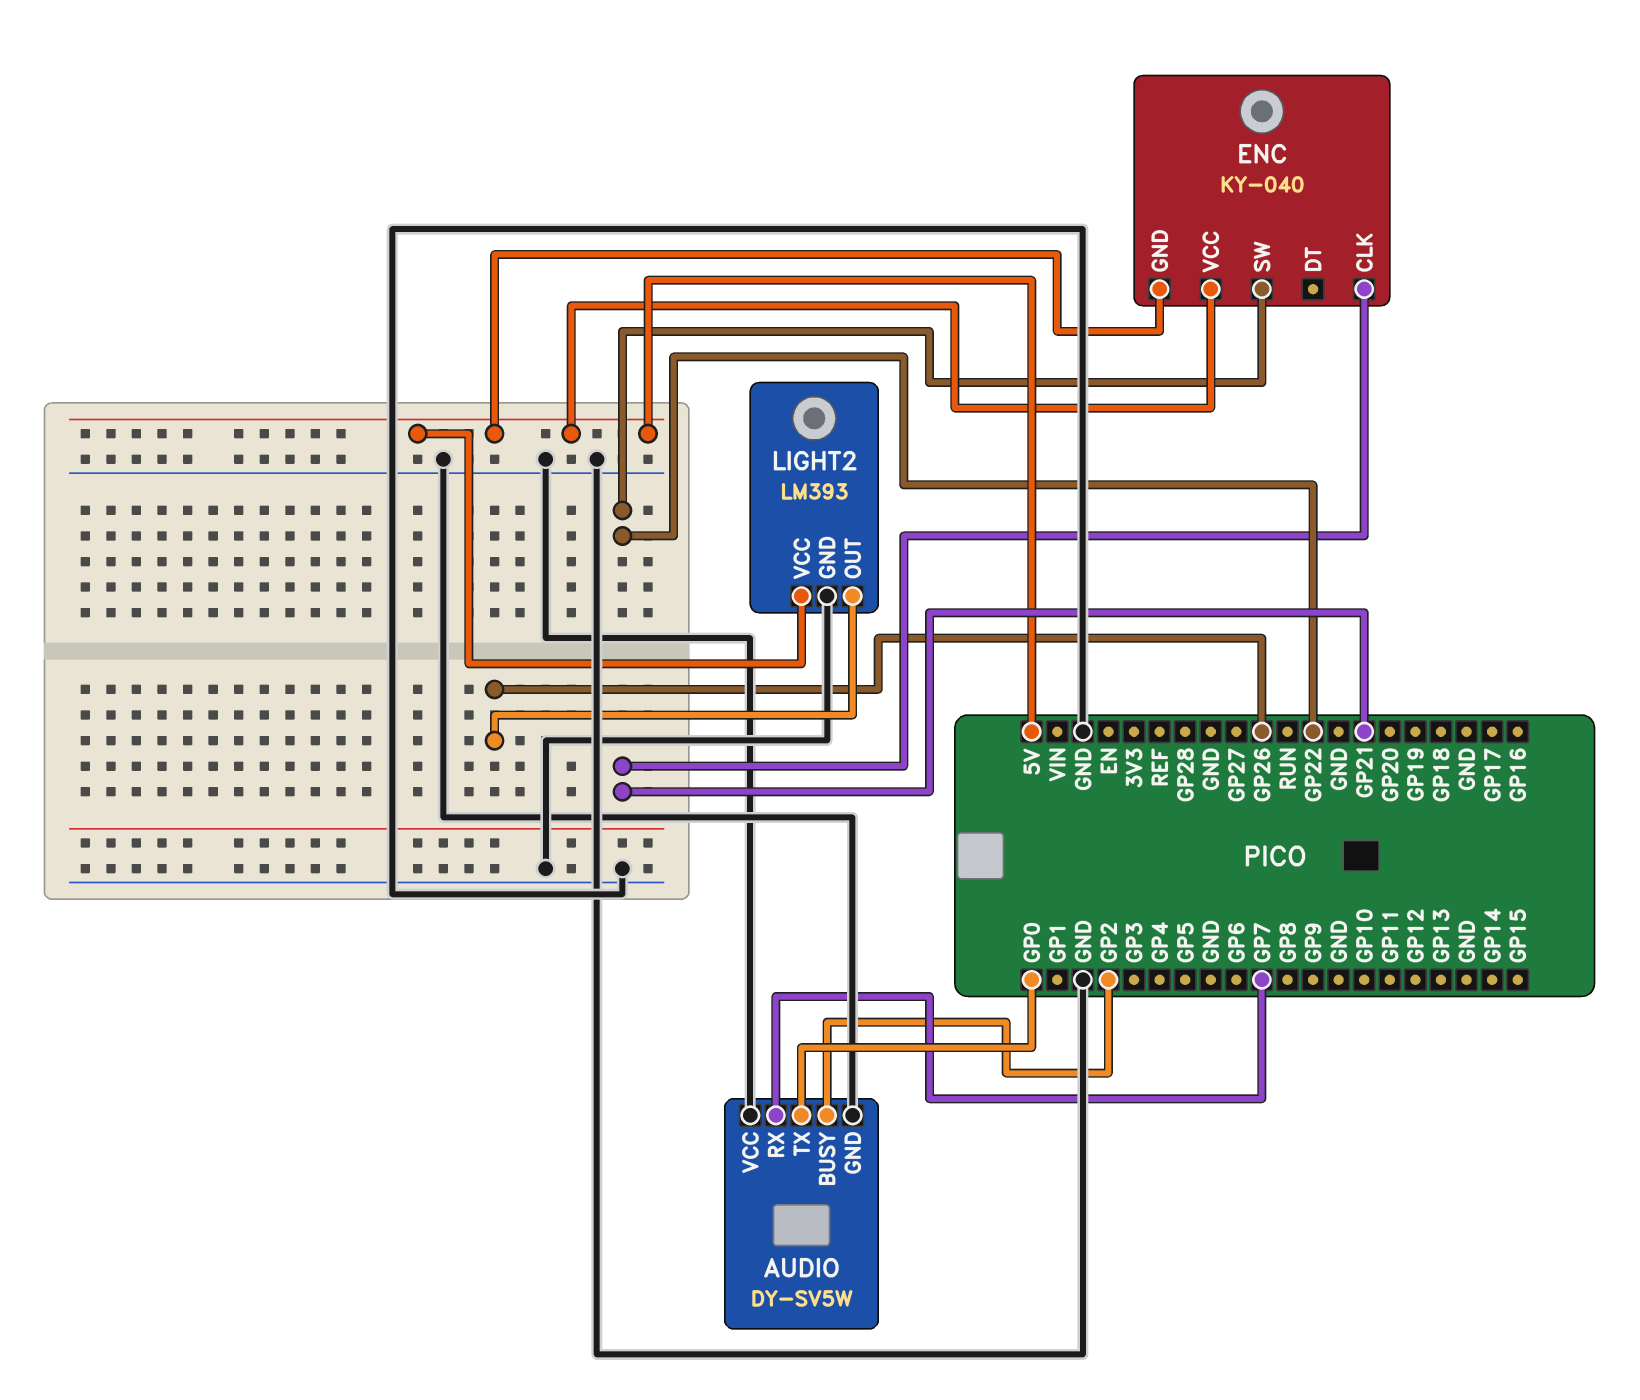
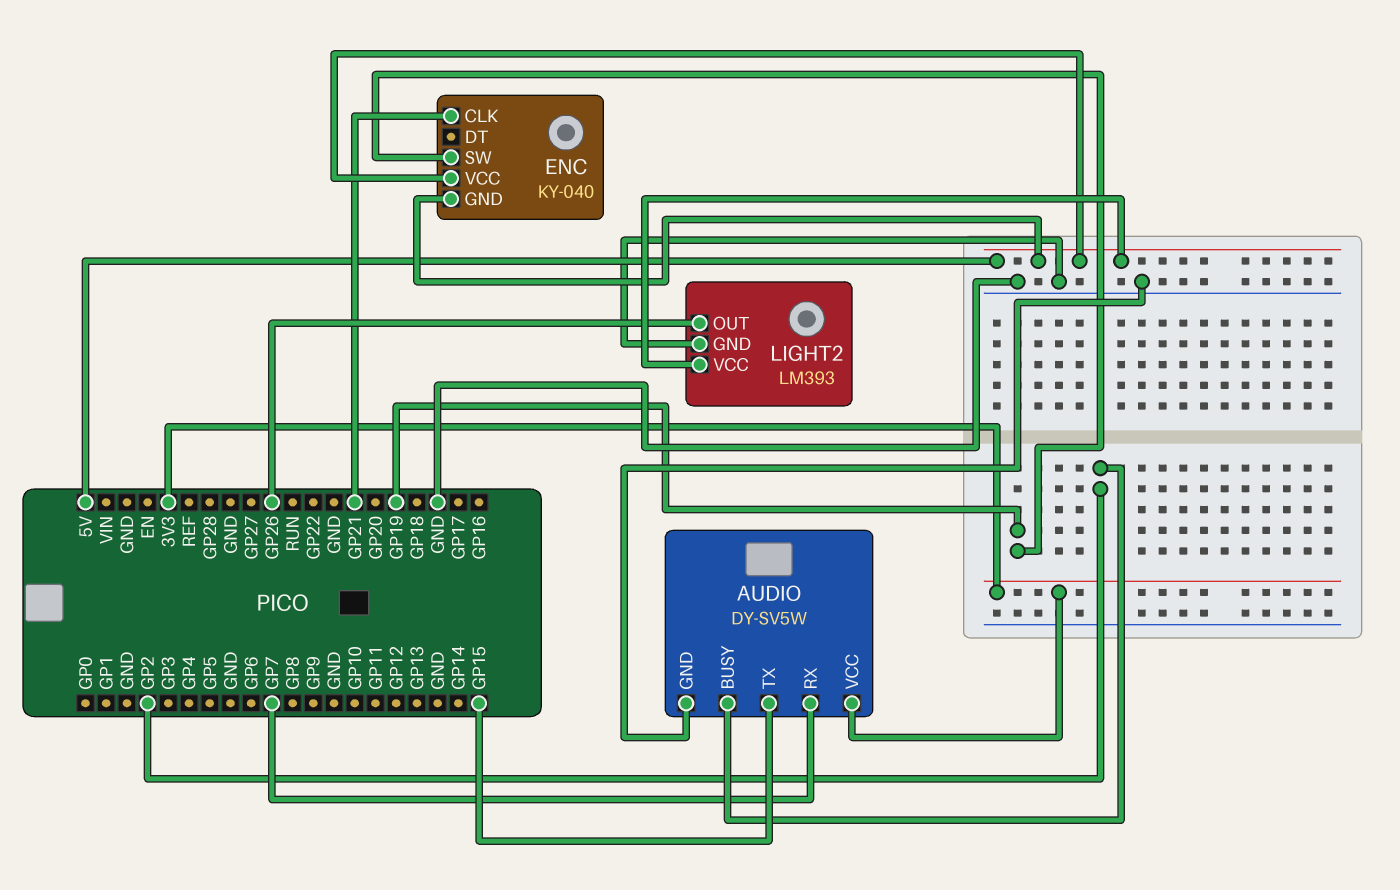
AUDIO pin TX: GP0 -> GP15
AUDIO pin VCC: GND -> 3V3
ENC pin SW: GP22 -> GP19

